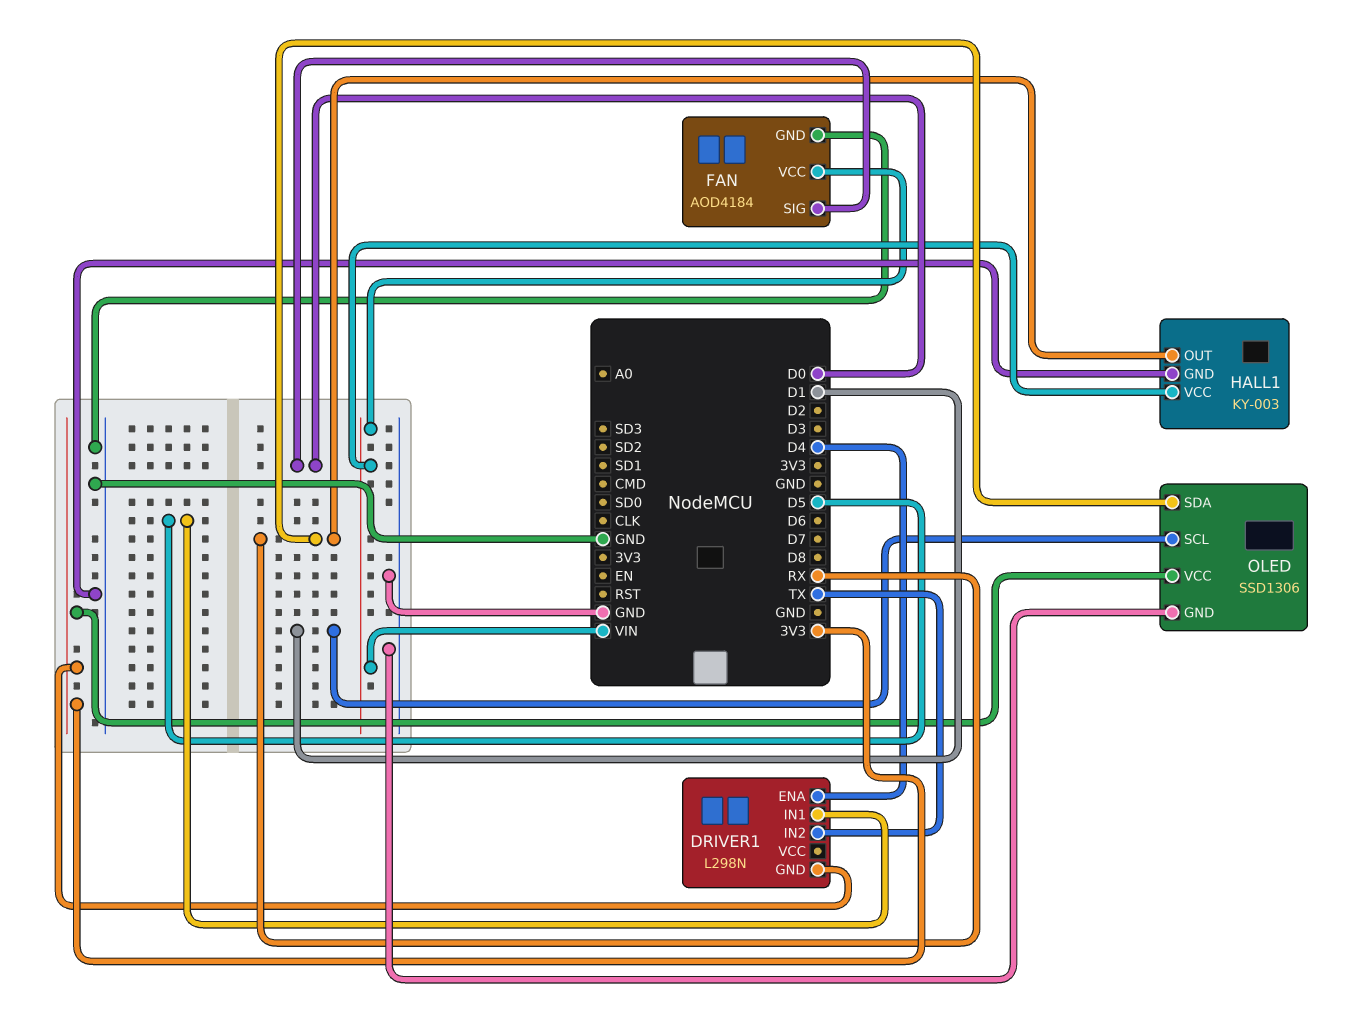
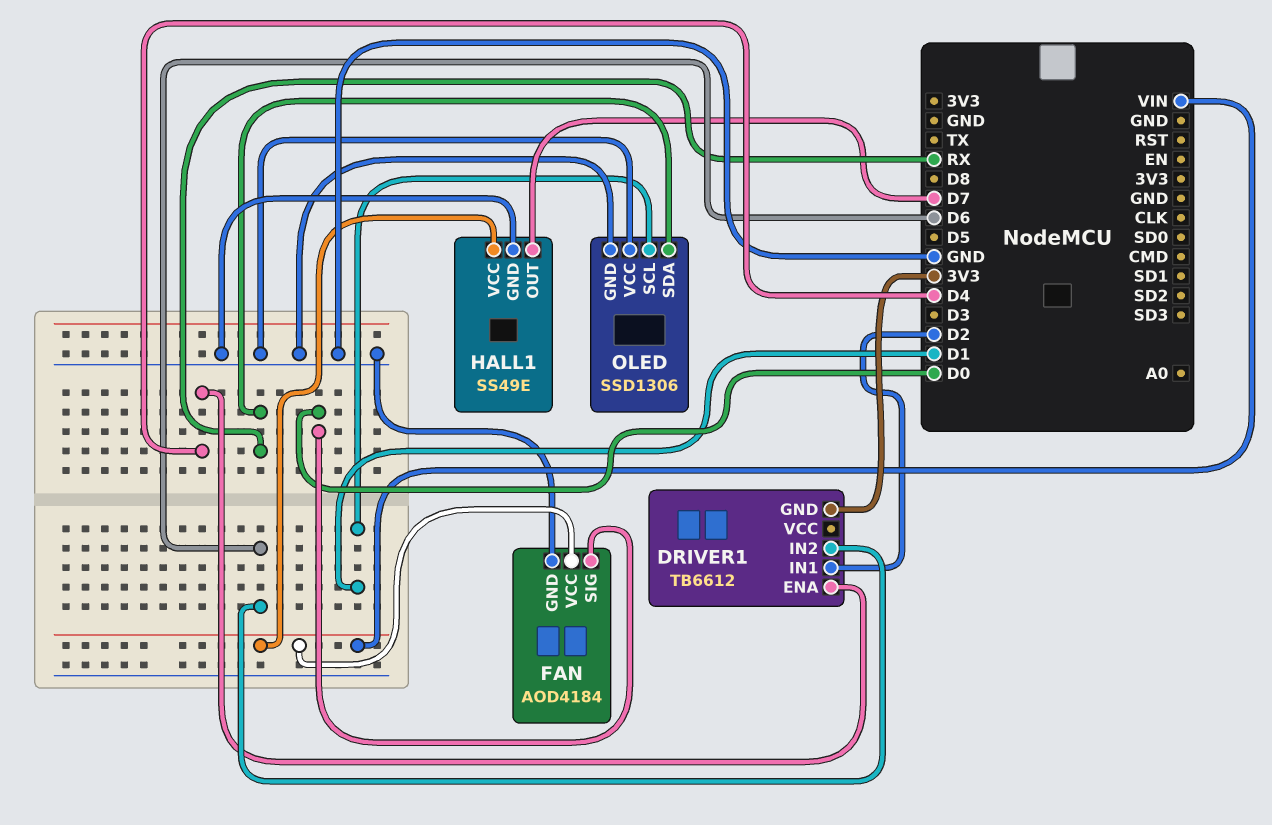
DRIVER1: L298N -> TB6612
DRIVER1 pin IN1: D5 -> D2
DRIVER1 pin IN2: TX -> D6
HALL1: KY-003 -> SS49E
HALL1 pin OUT: RX -> D7
OLED pin VCC: 3V3 -> GND

